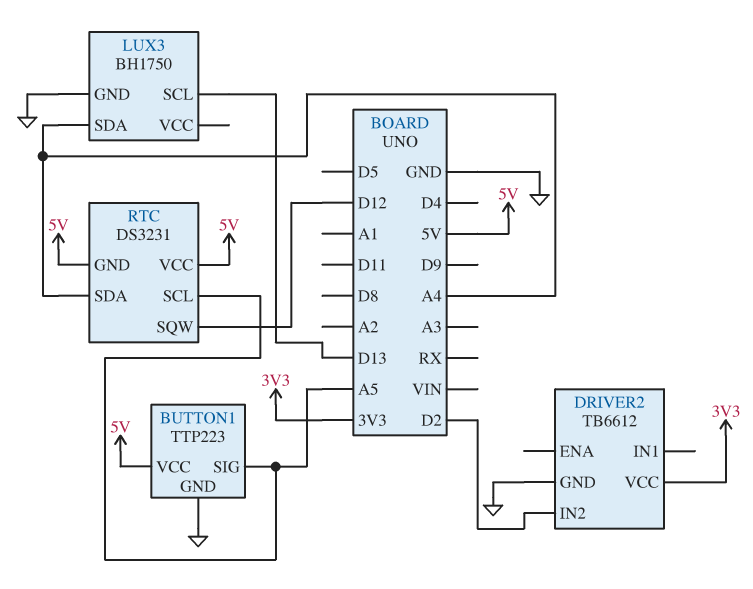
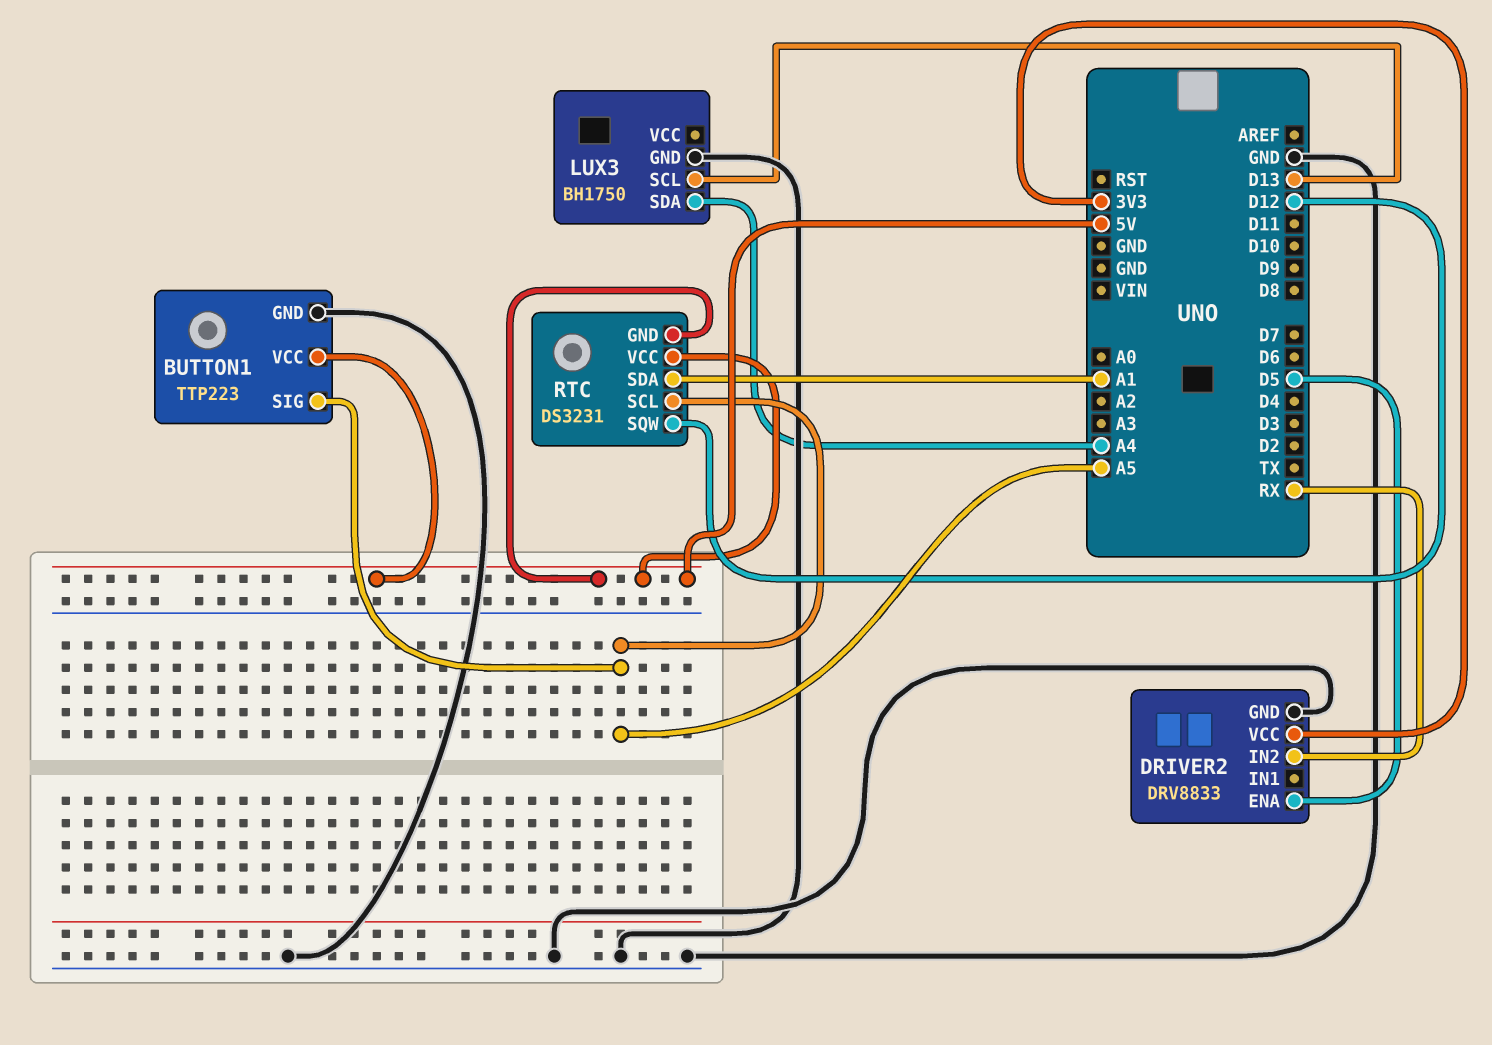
DRIVER2: TB6612 -> DRV8833
DRIVER2 pin ENA: none -> D5
DRIVER2 pin IN2: D2 -> RX
RTC pin SDA: A4 -> A1

